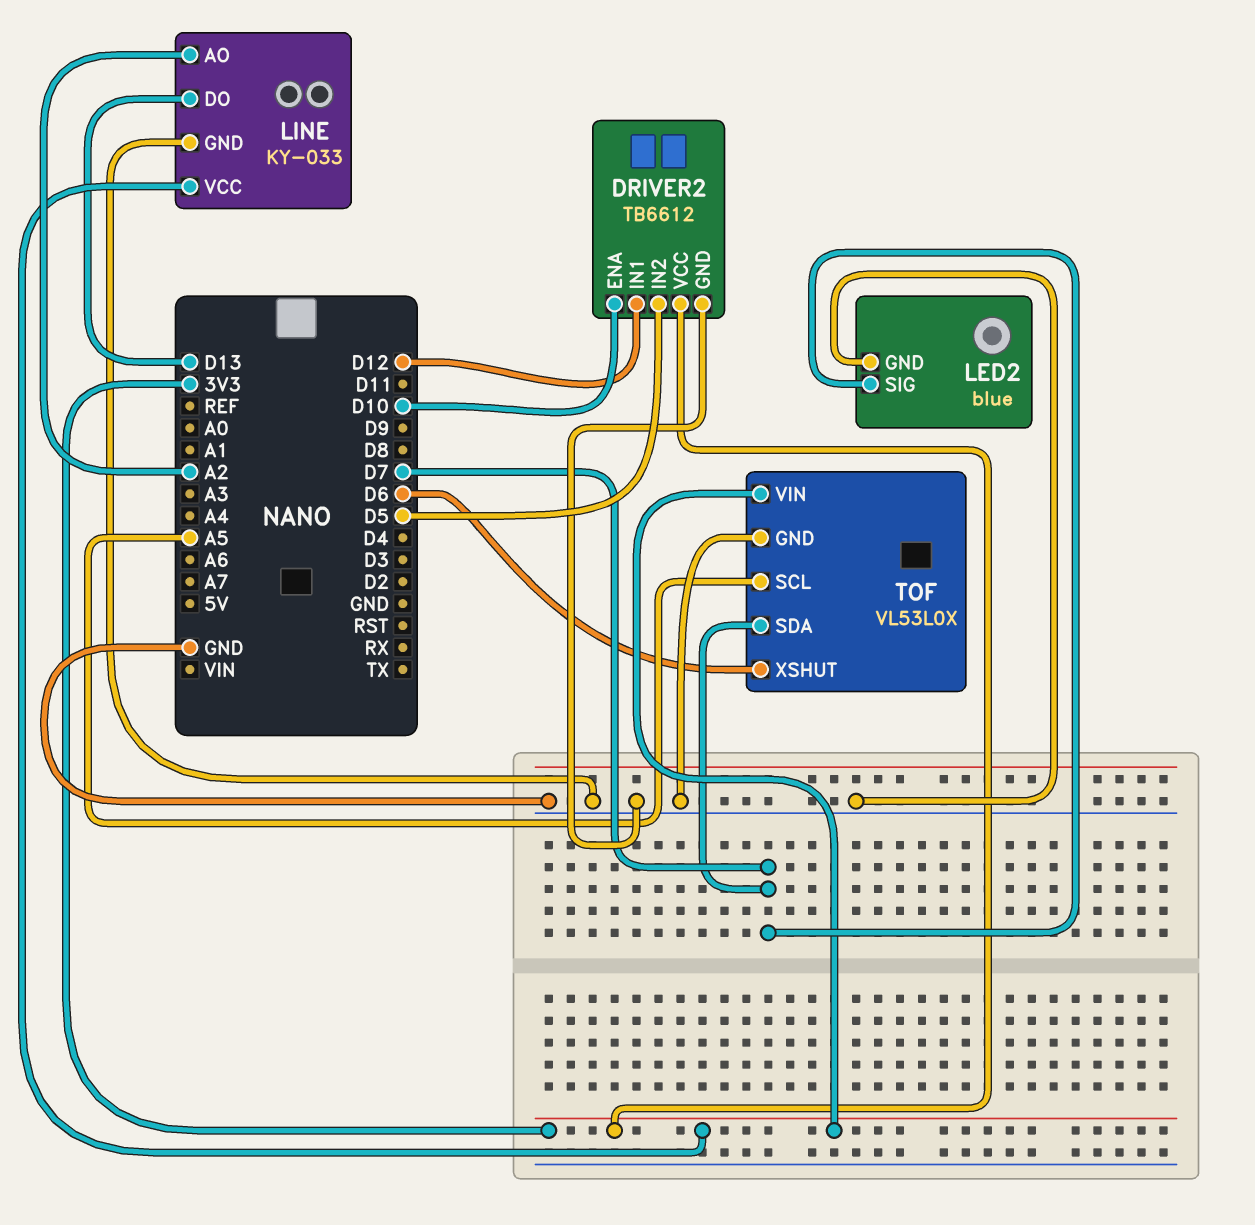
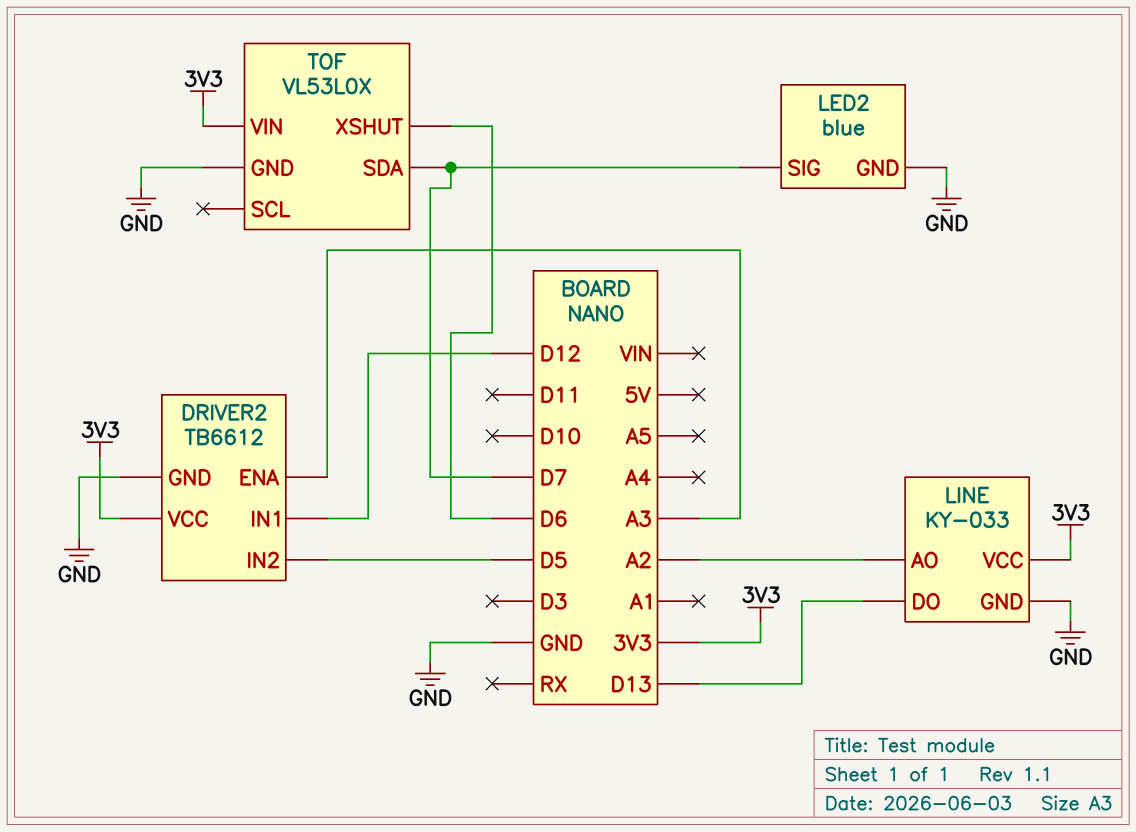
DRIVER2 pin ENA: D10 -> A3
TOF pin SCL: A5 -> none

